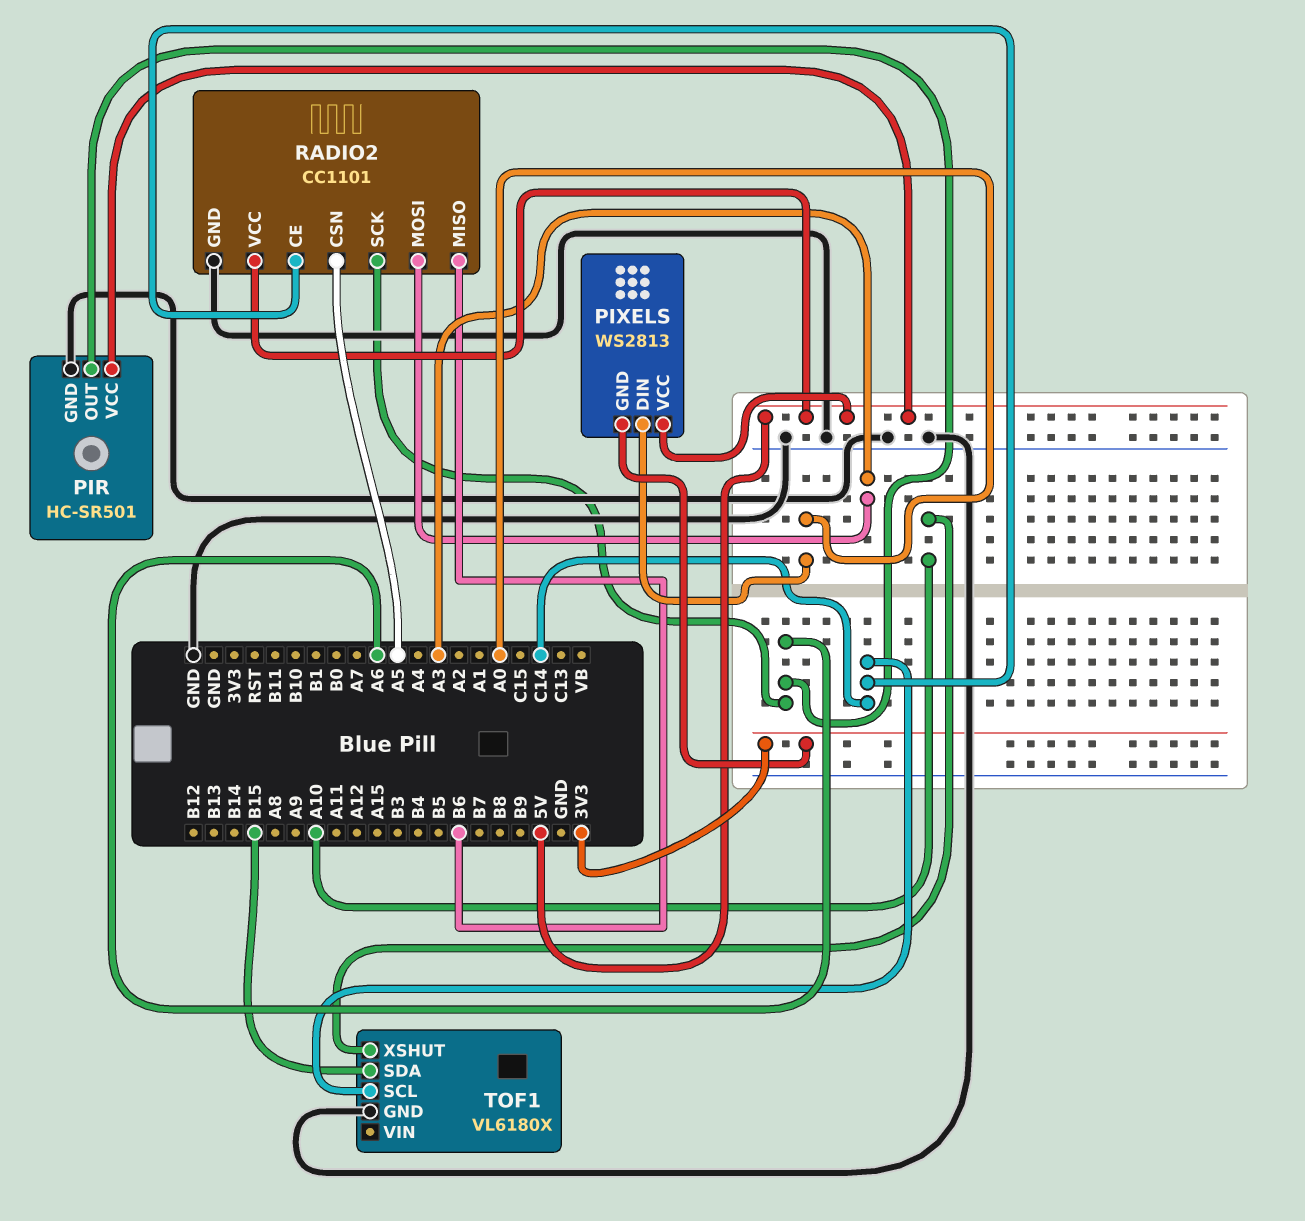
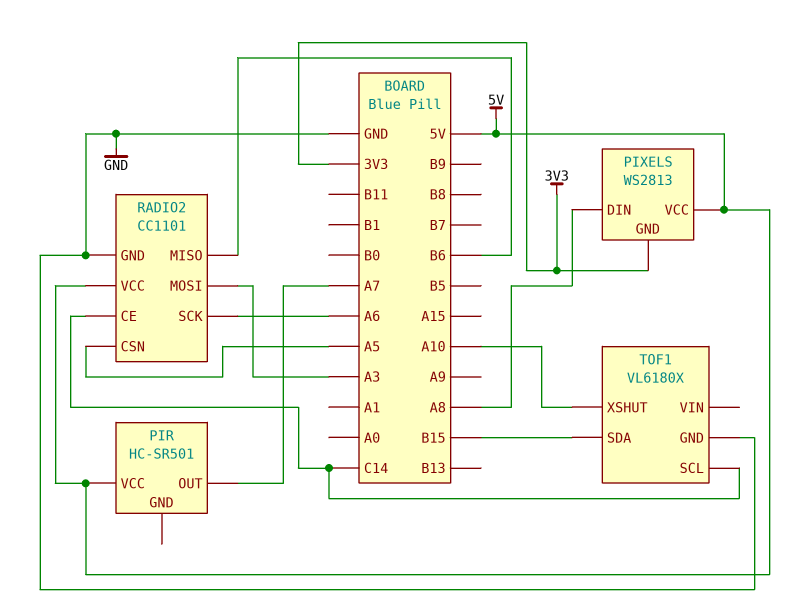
PIR pin GND: GND -> none
PIR pin OUT: A6 -> A7
PIXELS pin DIN: A0 -> A8

